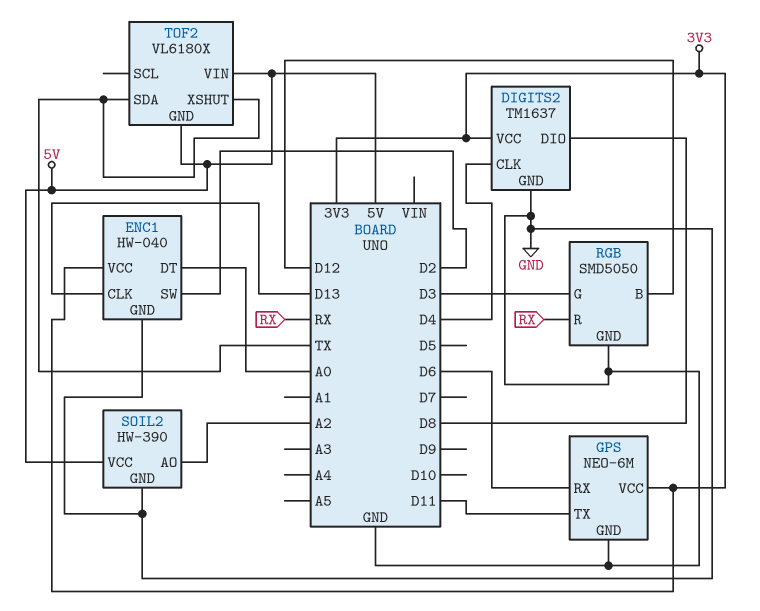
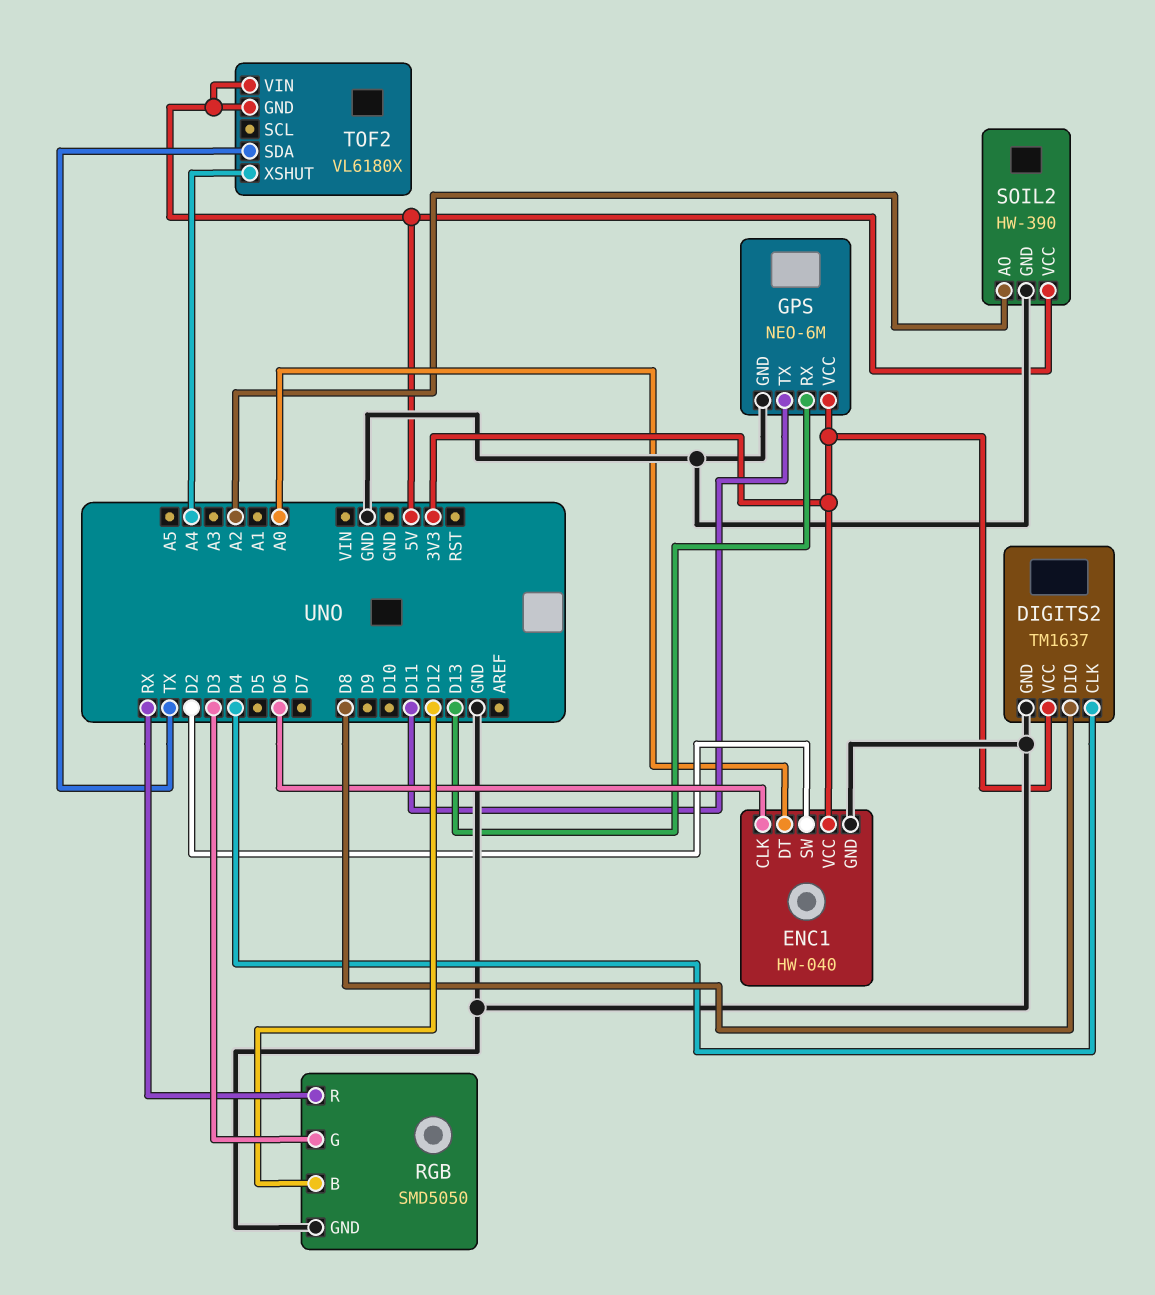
ENC1 pin CLK: D13 -> D6
GPS pin RX: D6 -> D13
TOF2 pin XSHUT: TX -> A4

